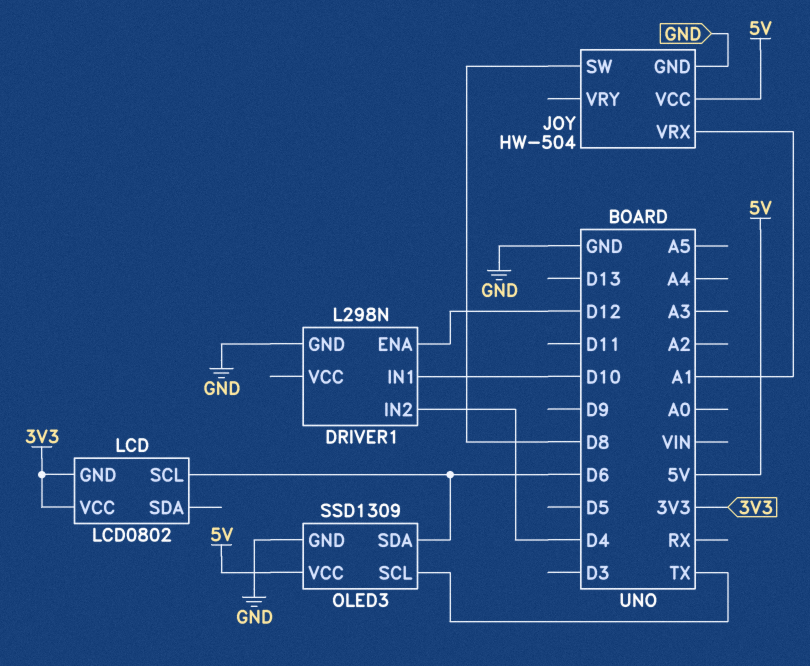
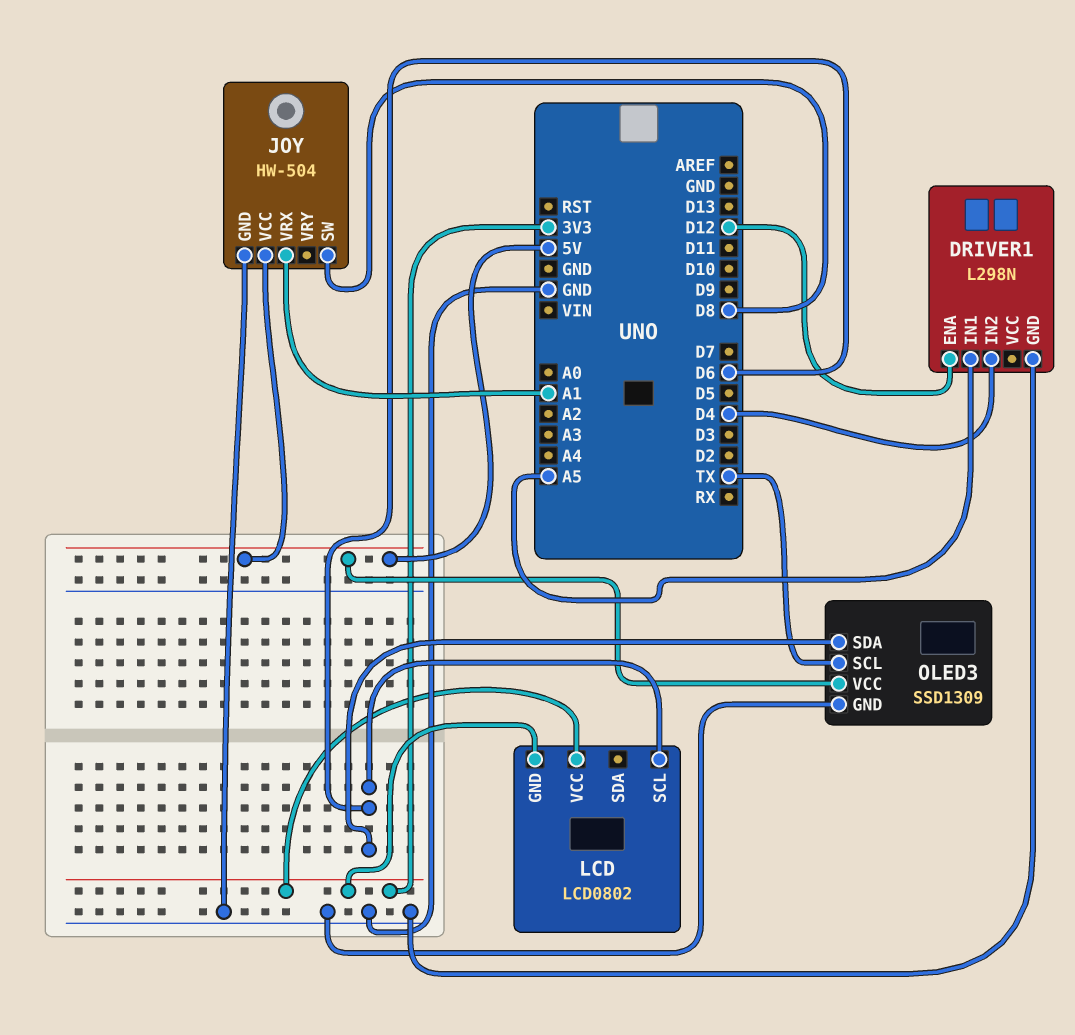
DRIVER1 pin IN1: D10 -> A5

